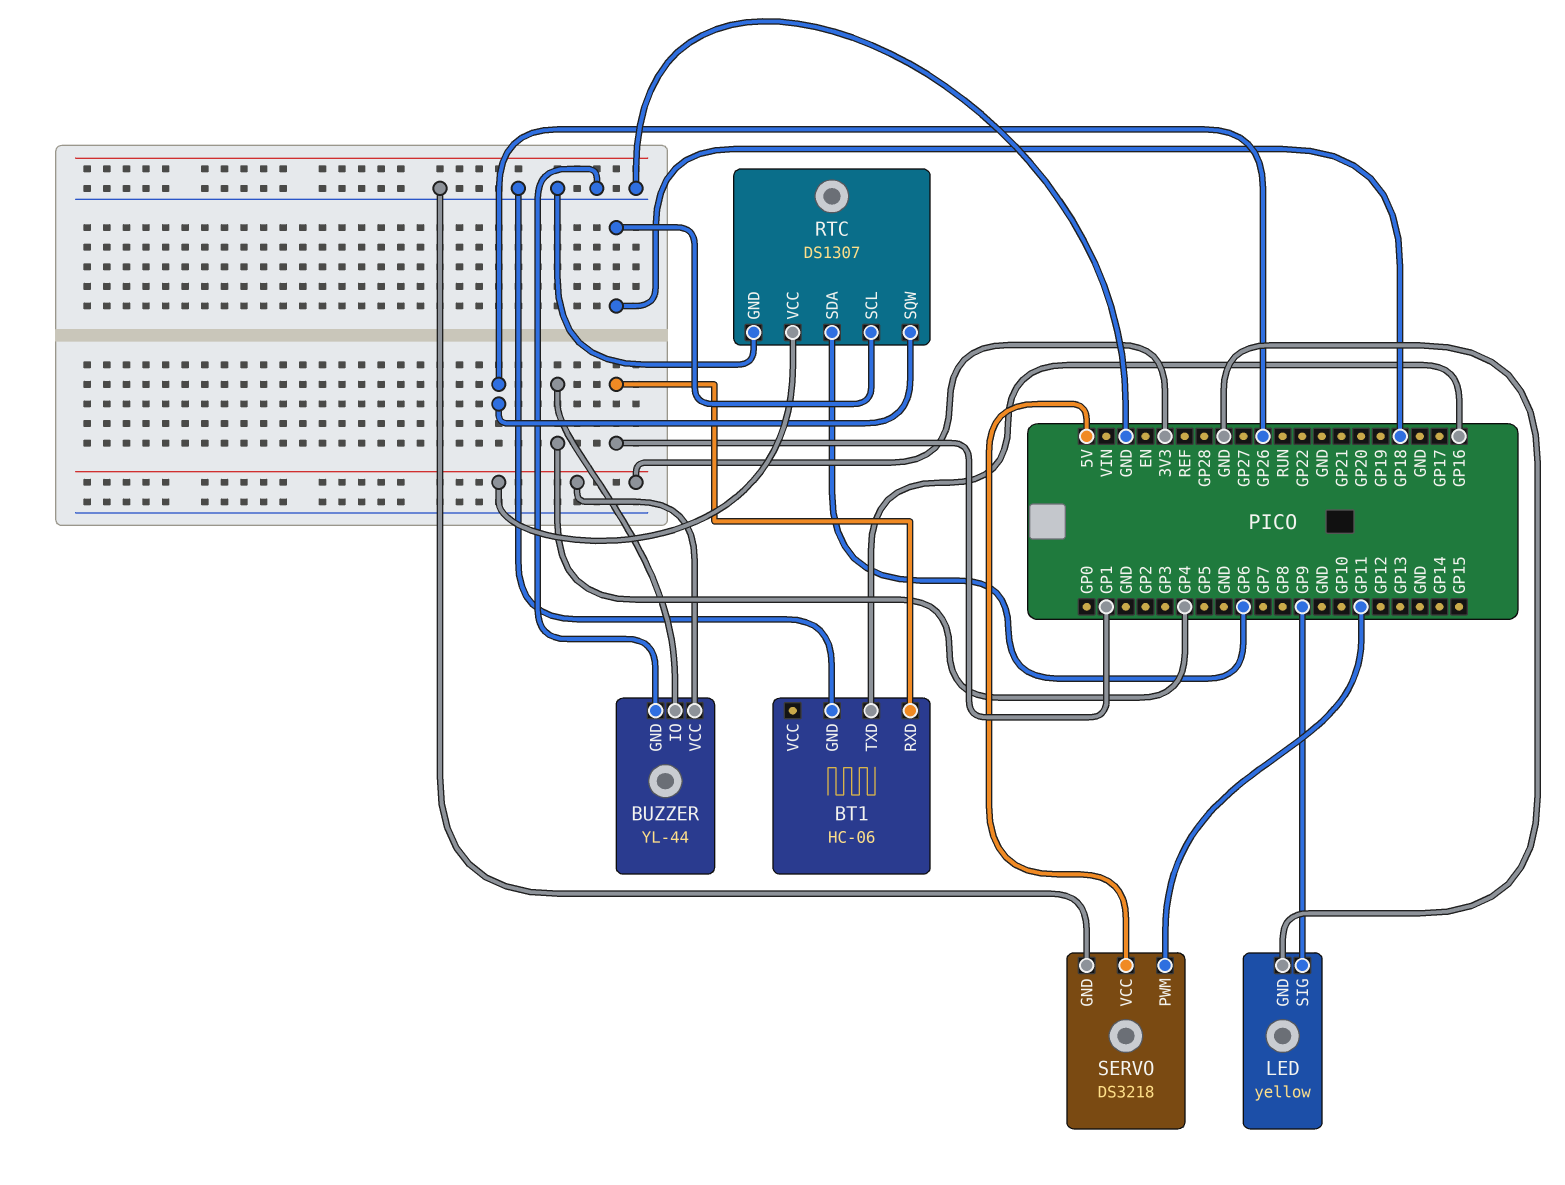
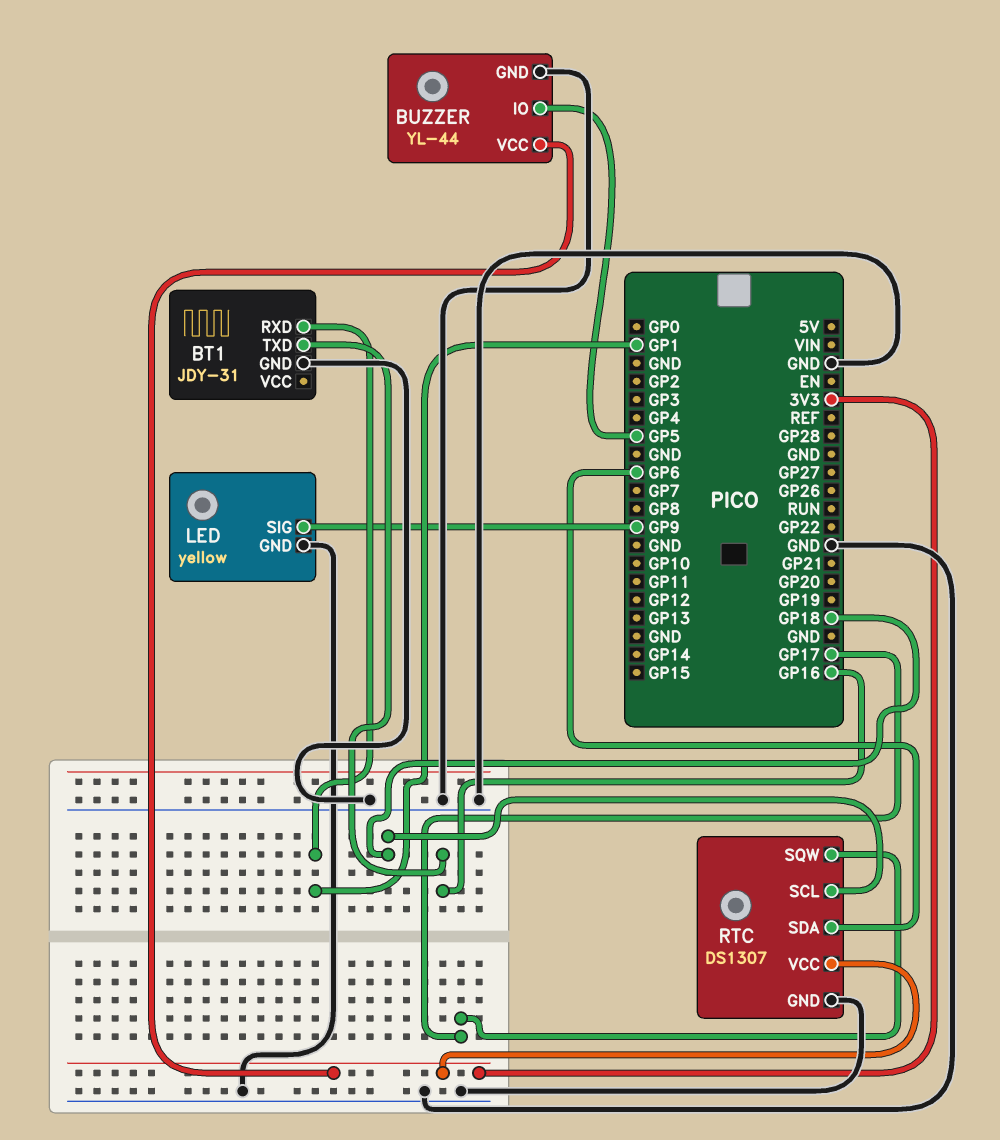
BT1: HC-06 -> JDY-31
BUZZER pin IO: GP4 -> GP5
RTC pin SQW: GP26 -> GP17
SERVO: DS3218 -> none
SERVO pin GND: GND -> none
SERVO pin PWM: GP11 -> none
SERVO pin VCC: 5V -> none

